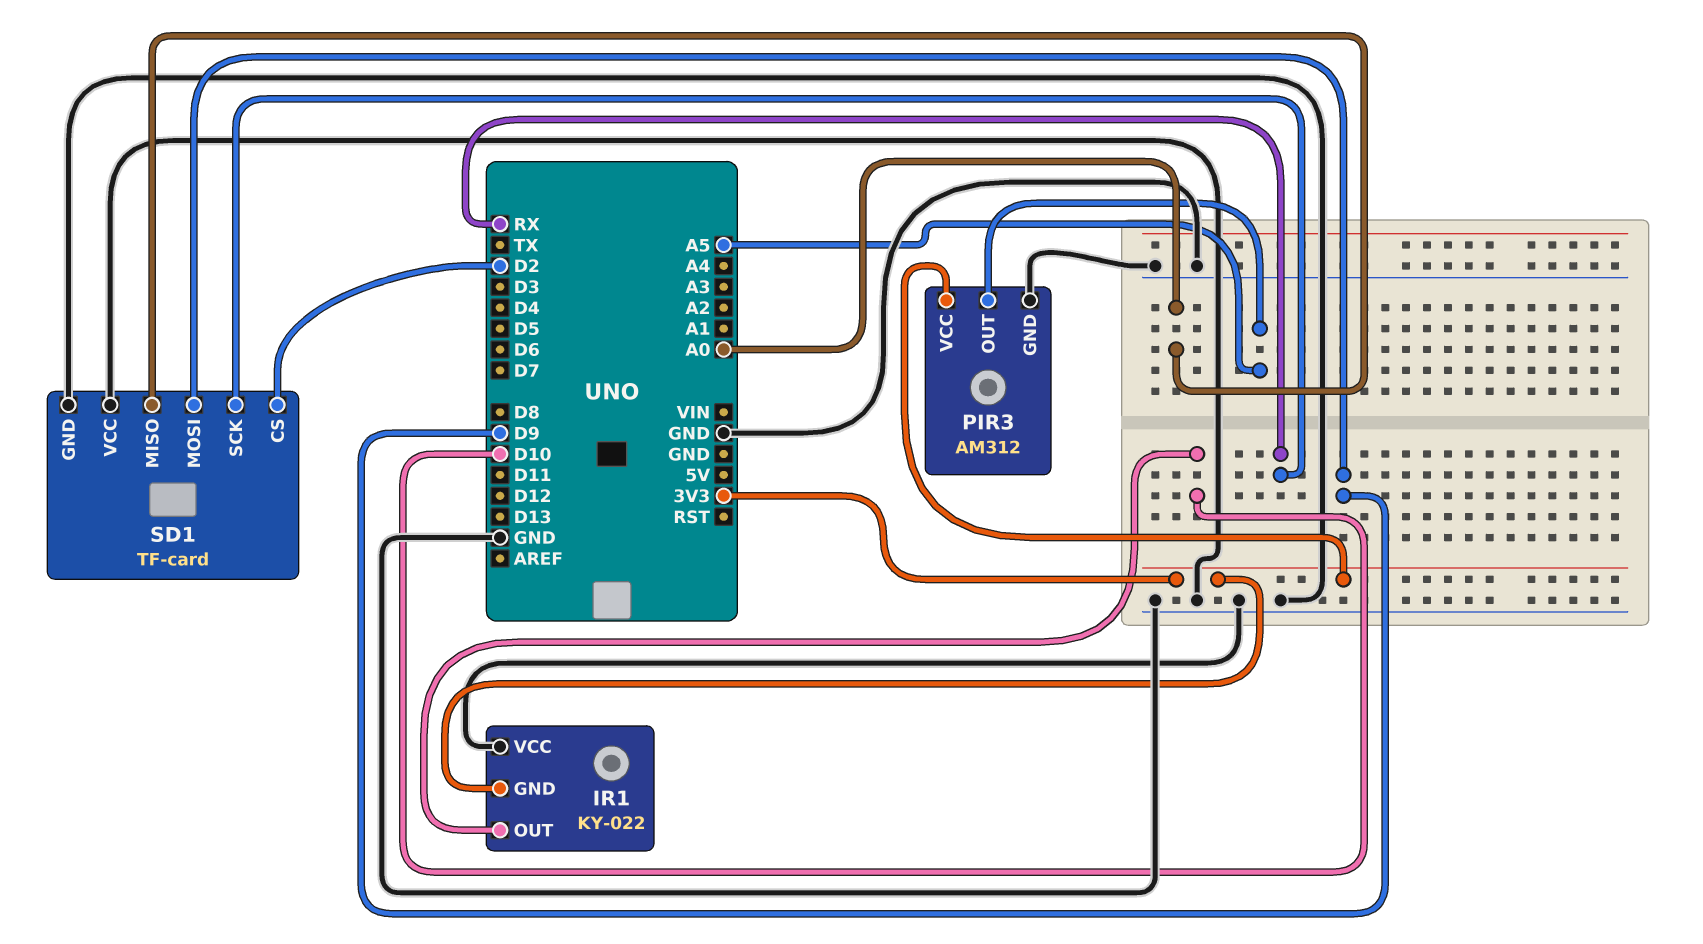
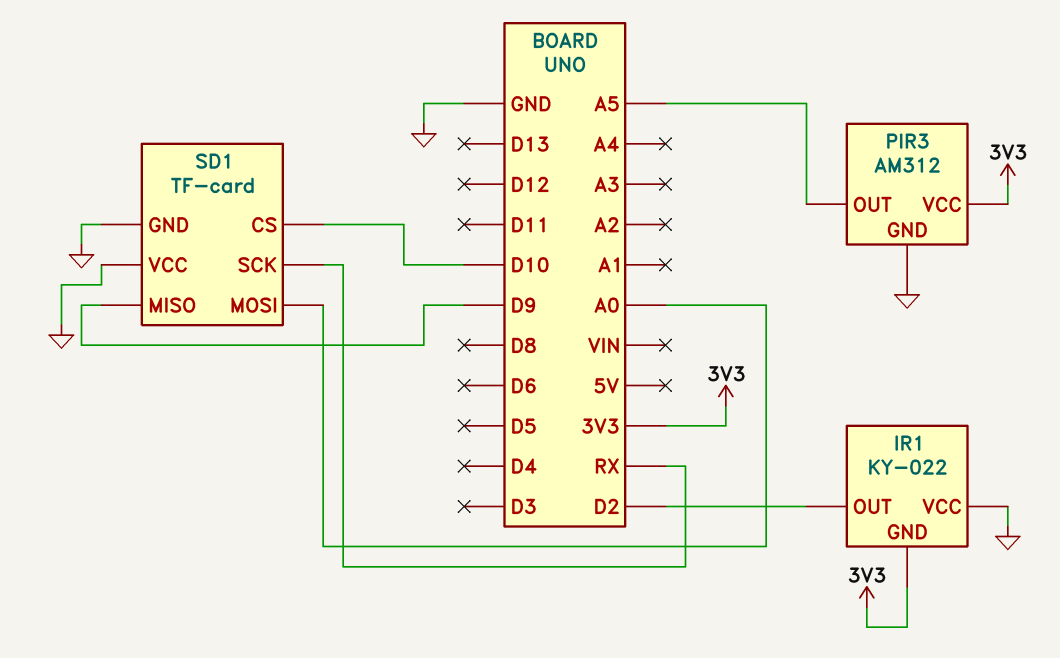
IR1 pin OUT: D10 -> D2
SD1 pin CS: D2 -> D10
SD1 pin MISO: A0 -> D9
SD1 pin MOSI: D9 -> A0

